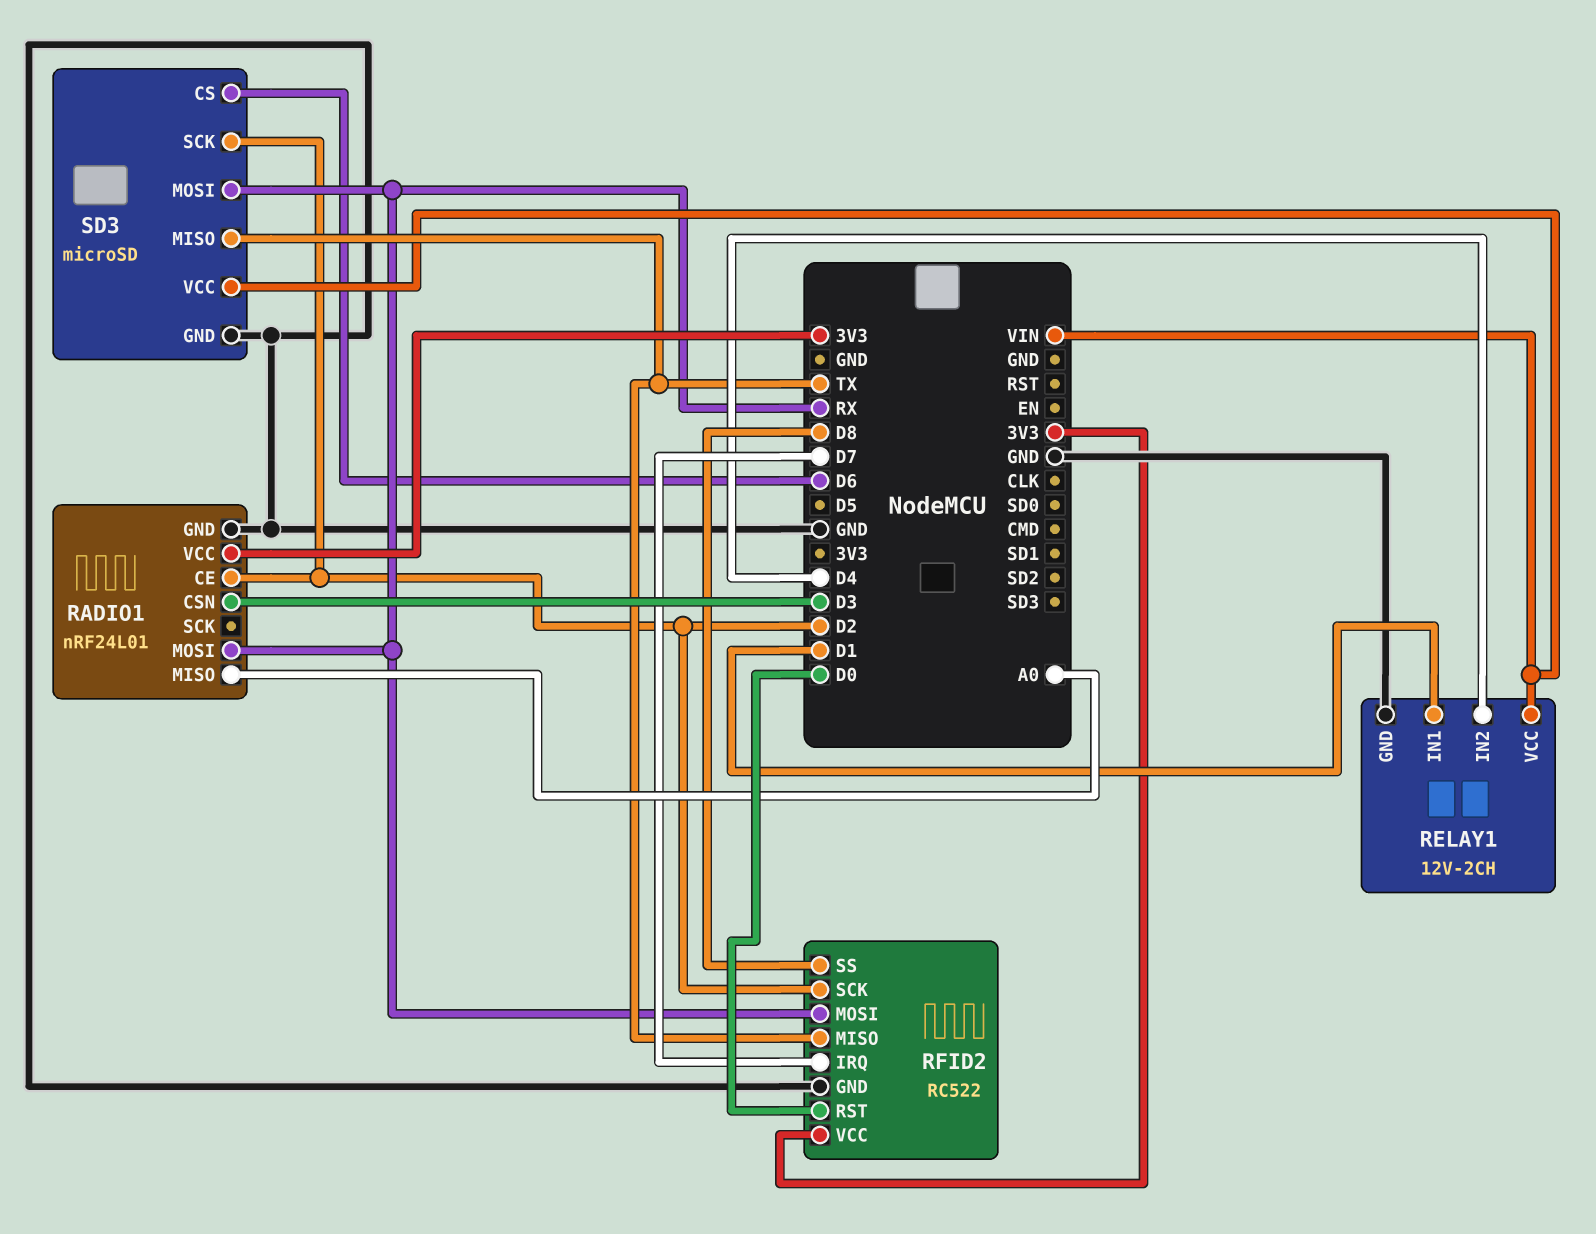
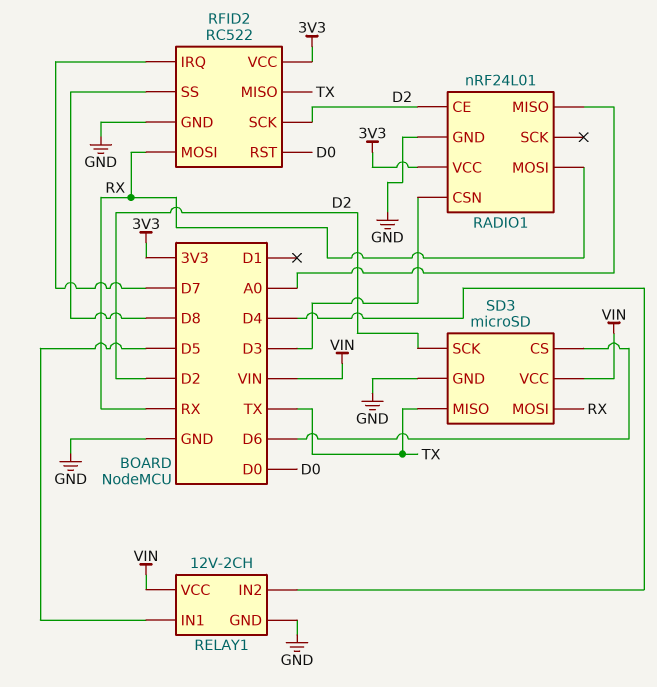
RELAY1 pin IN1: D1 -> D5

